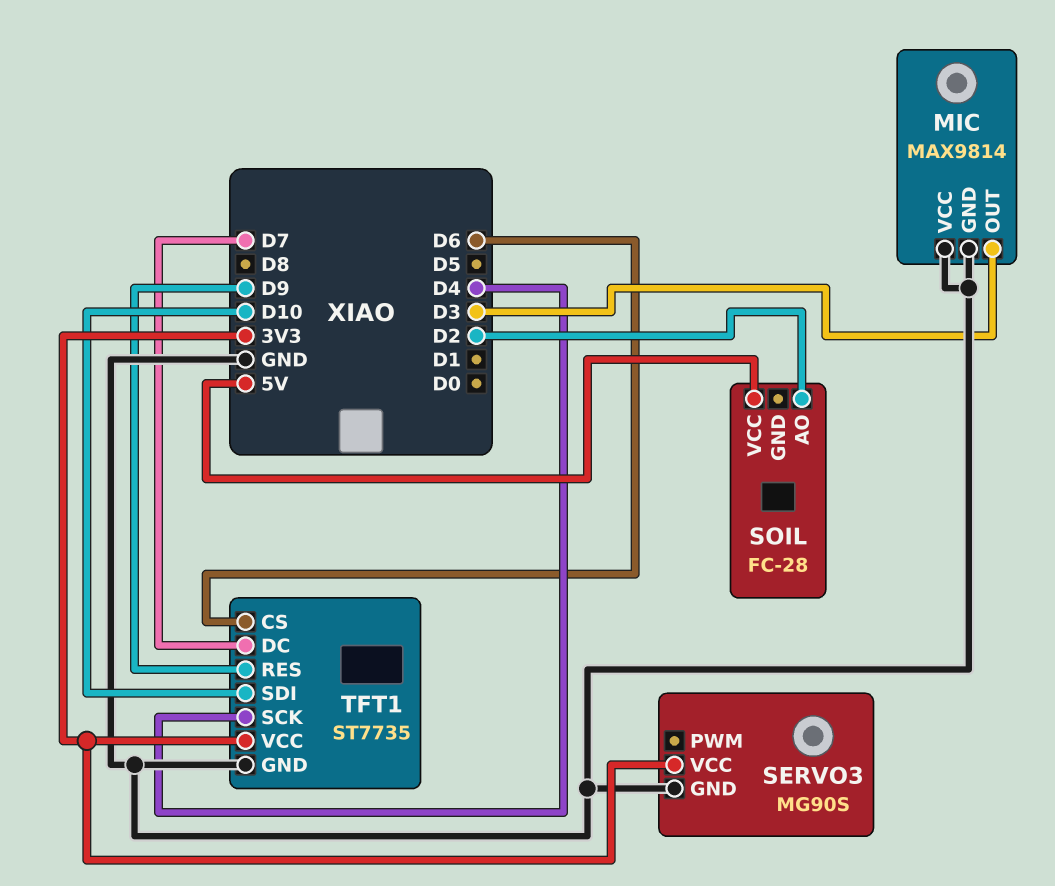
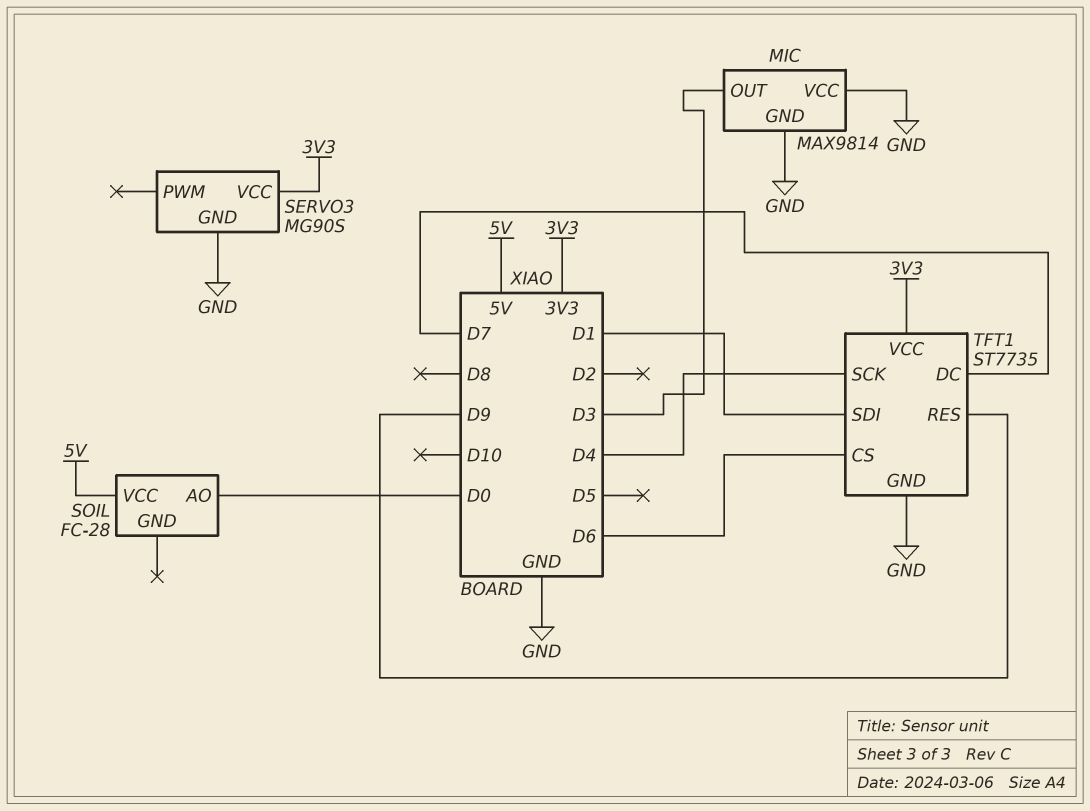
SOIL pin AO: D2 -> D0
TFT1 pin SDI: D10 -> D1

